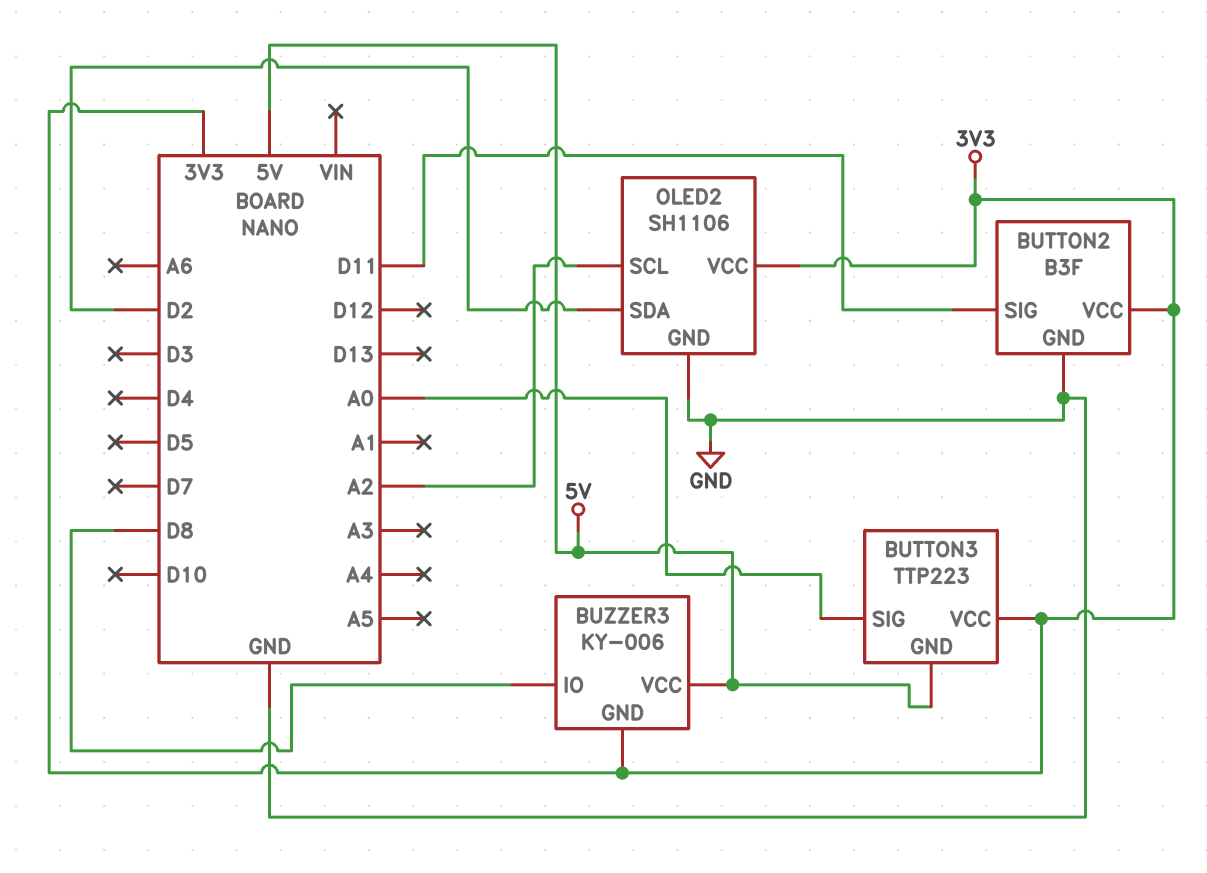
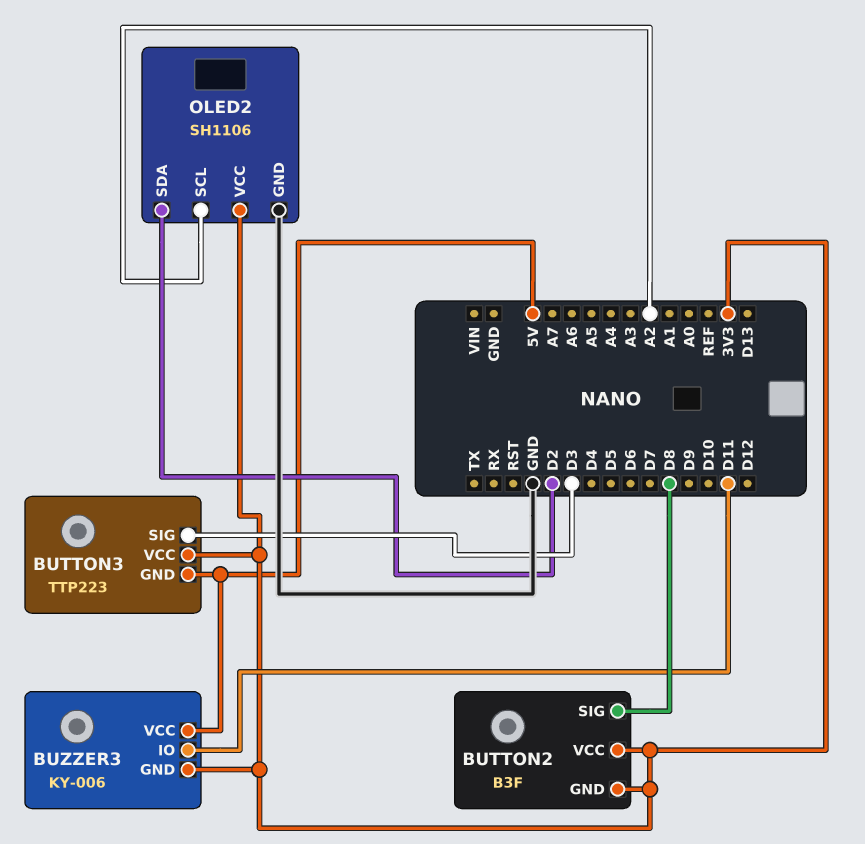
BUTTON2 pin GND: GND -> 3V3
BUTTON2 pin SIG: D11 -> D8
BUTTON3 pin SIG: A0 -> D3
BUZZER3 pin IO: D8 -> D11

